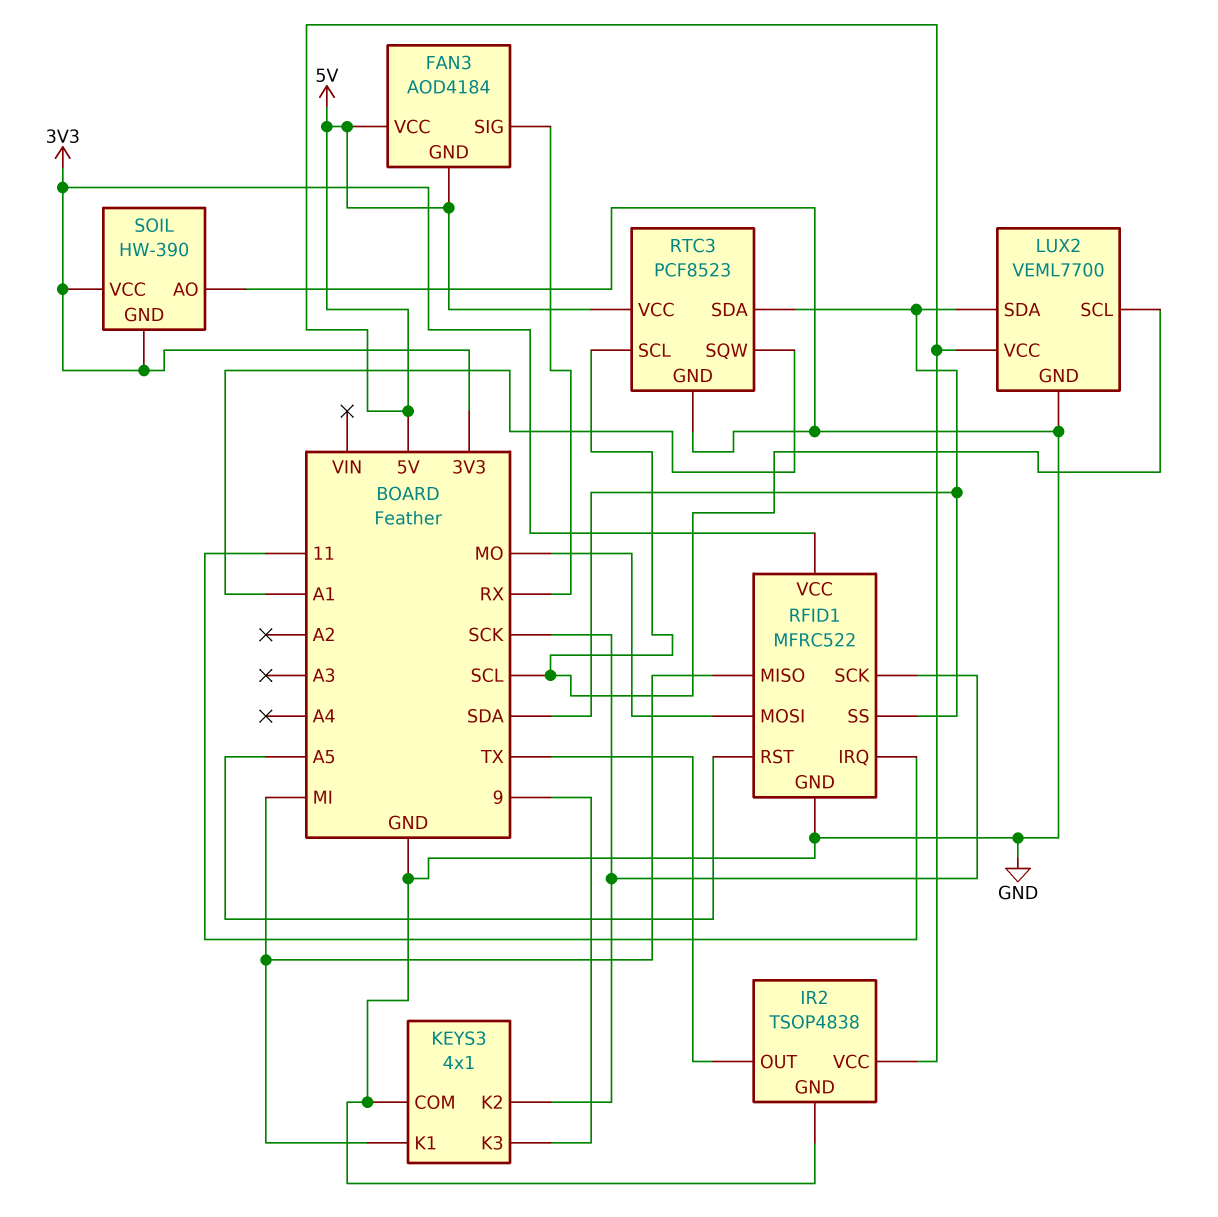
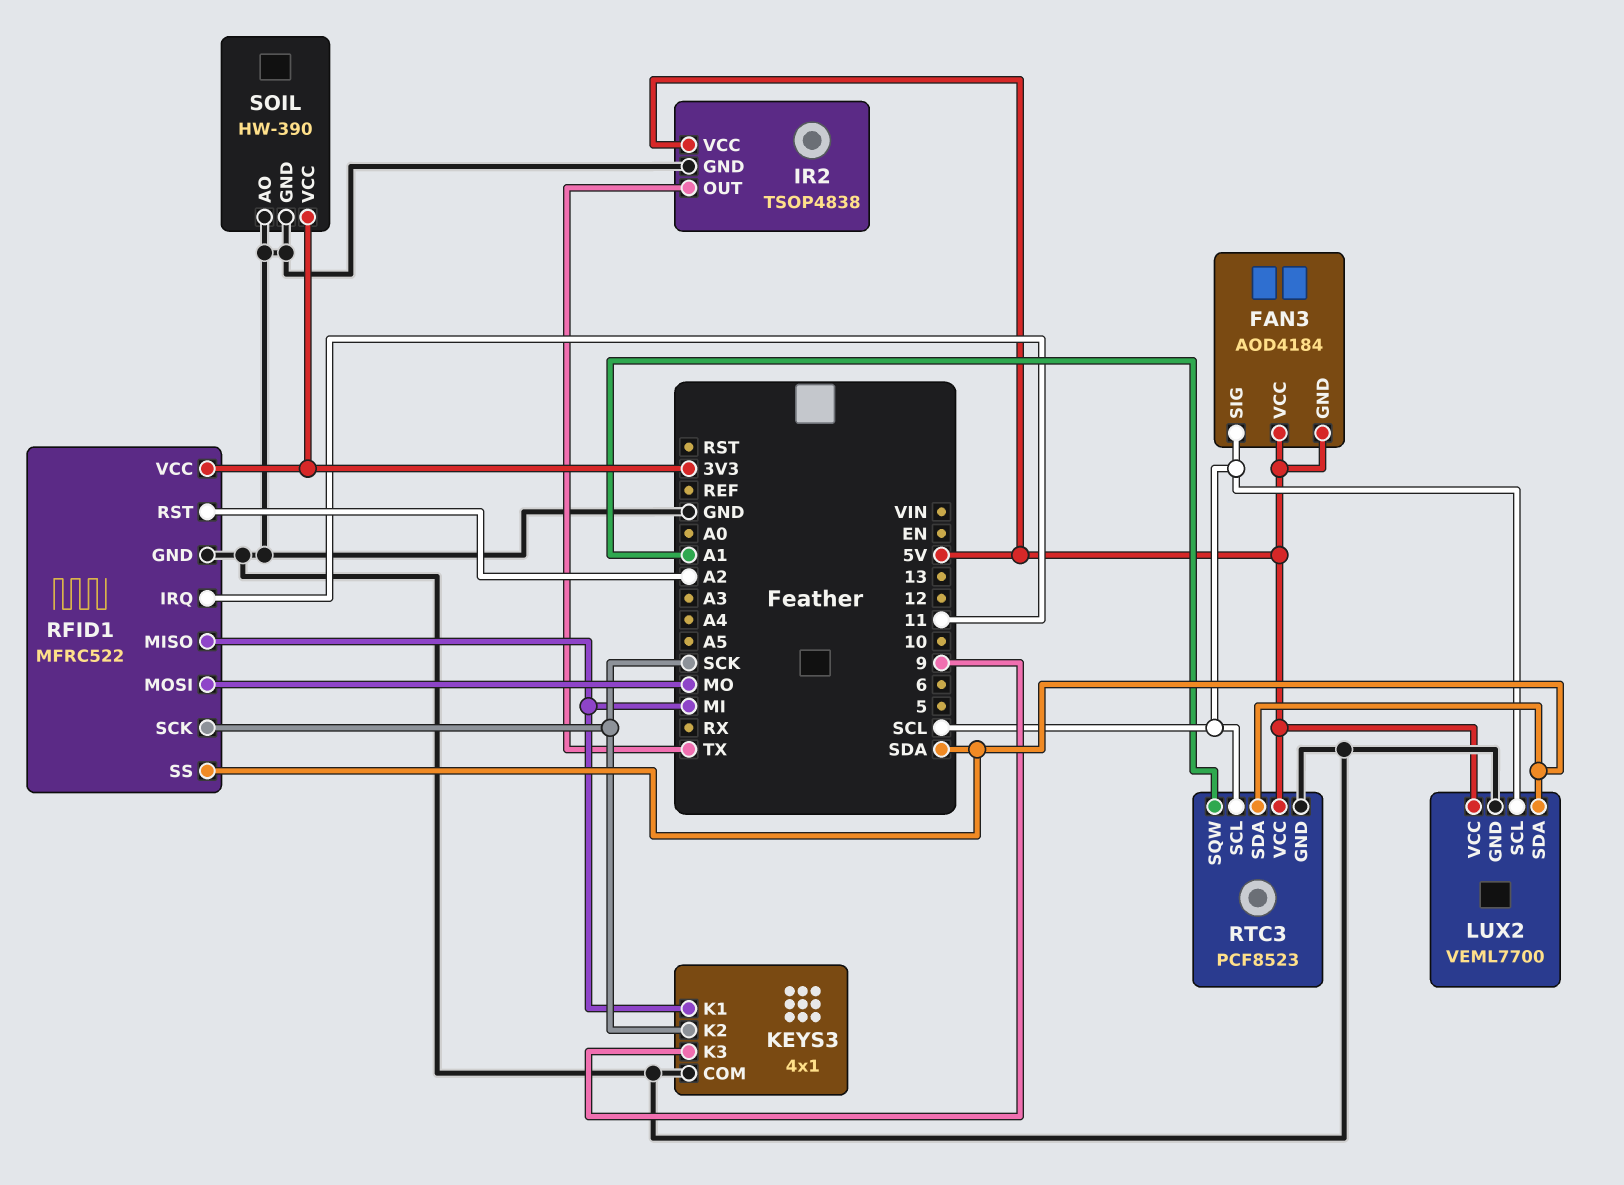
FAN3 pin SIG: RX -> SCL
RFID1 pin RST: A5 -> A2
SOIL pin GND: 3V3 -> GND

